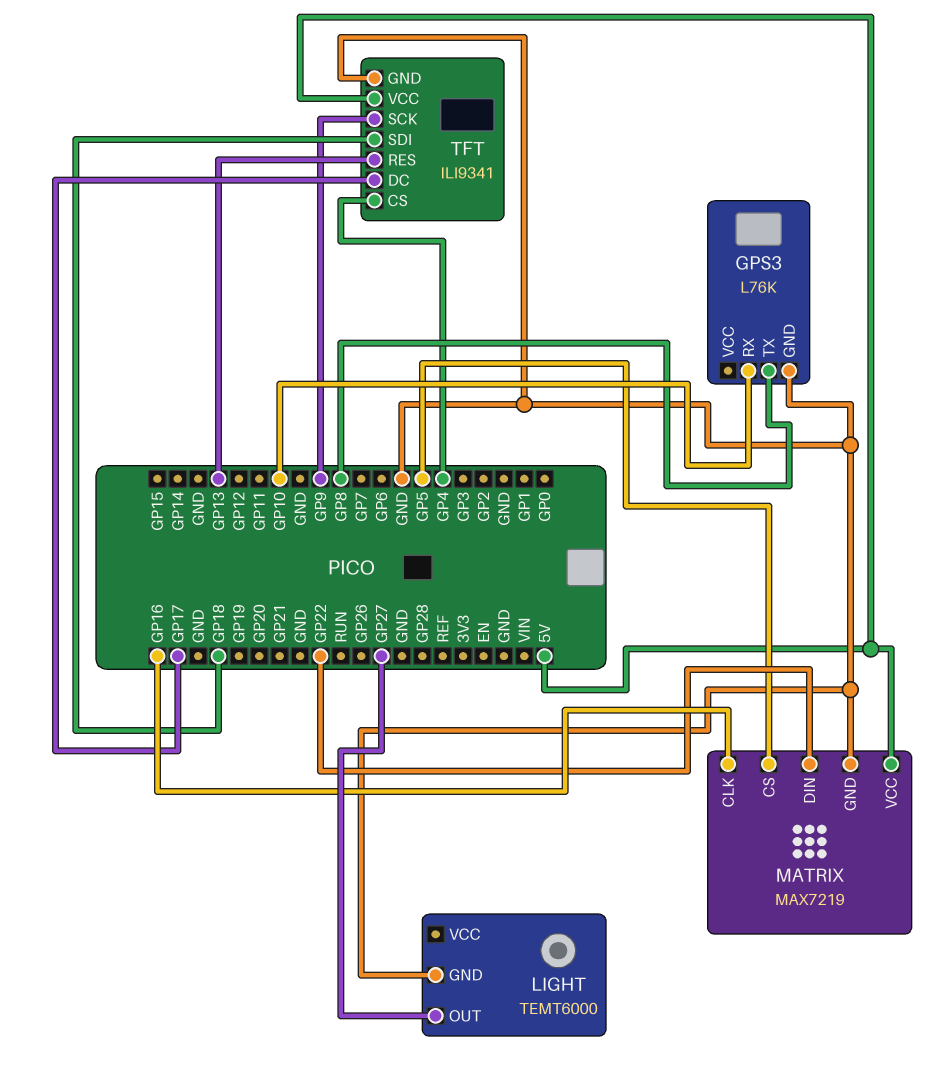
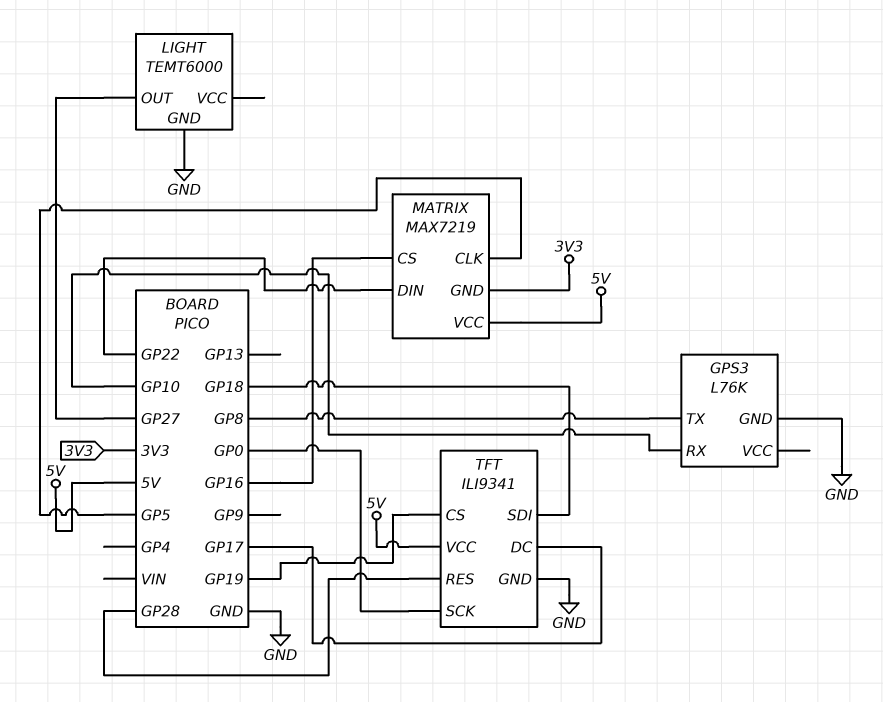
MATRIX pin CLK: GP16 -> GP5
MATRIX pin CS: GP5 -> GP16
MATRIX pin GND: GND -> 3V3
TFT pin CS: GP4 -> GP19
TFT pin RES: GP13 -> GP28
TFT pin SCK: GP9 -> GP0

